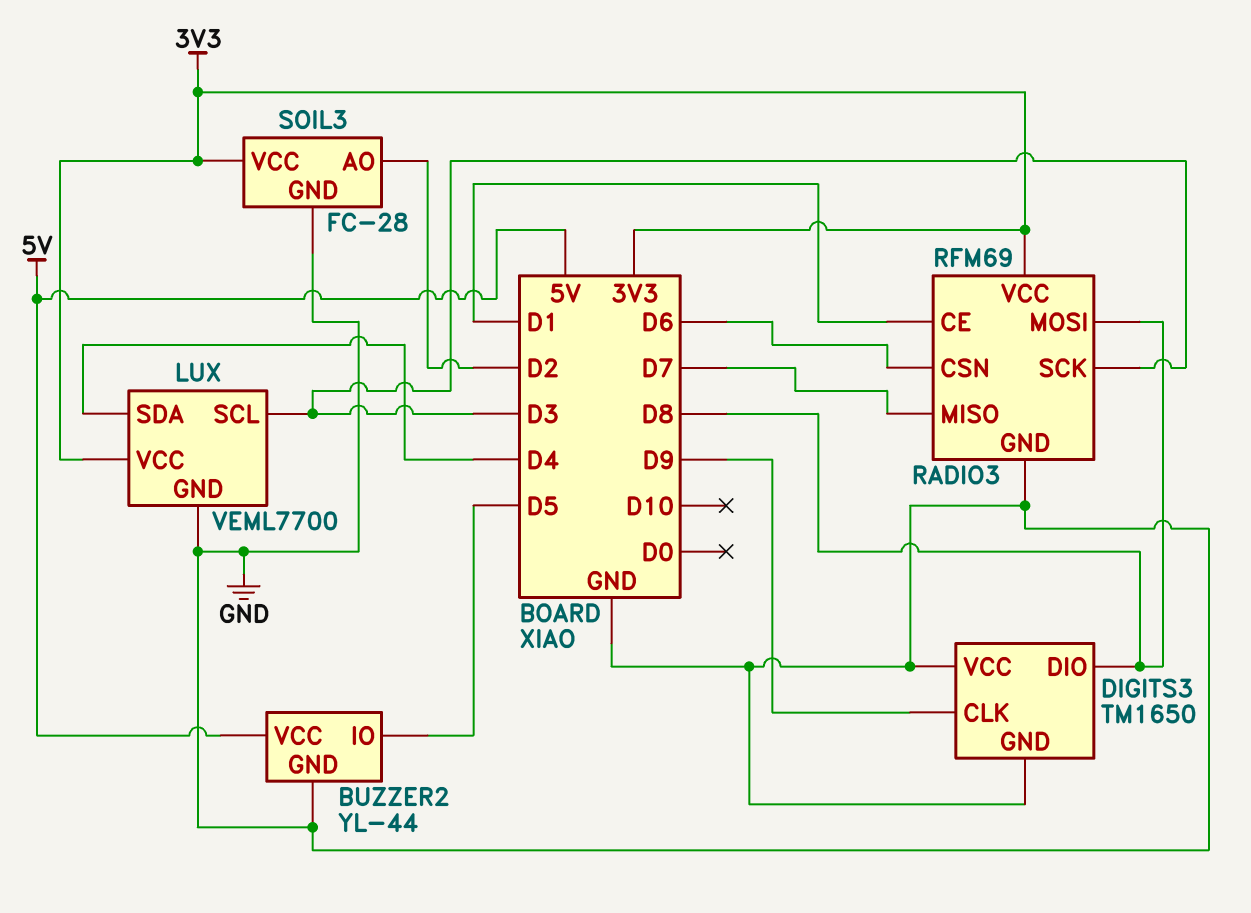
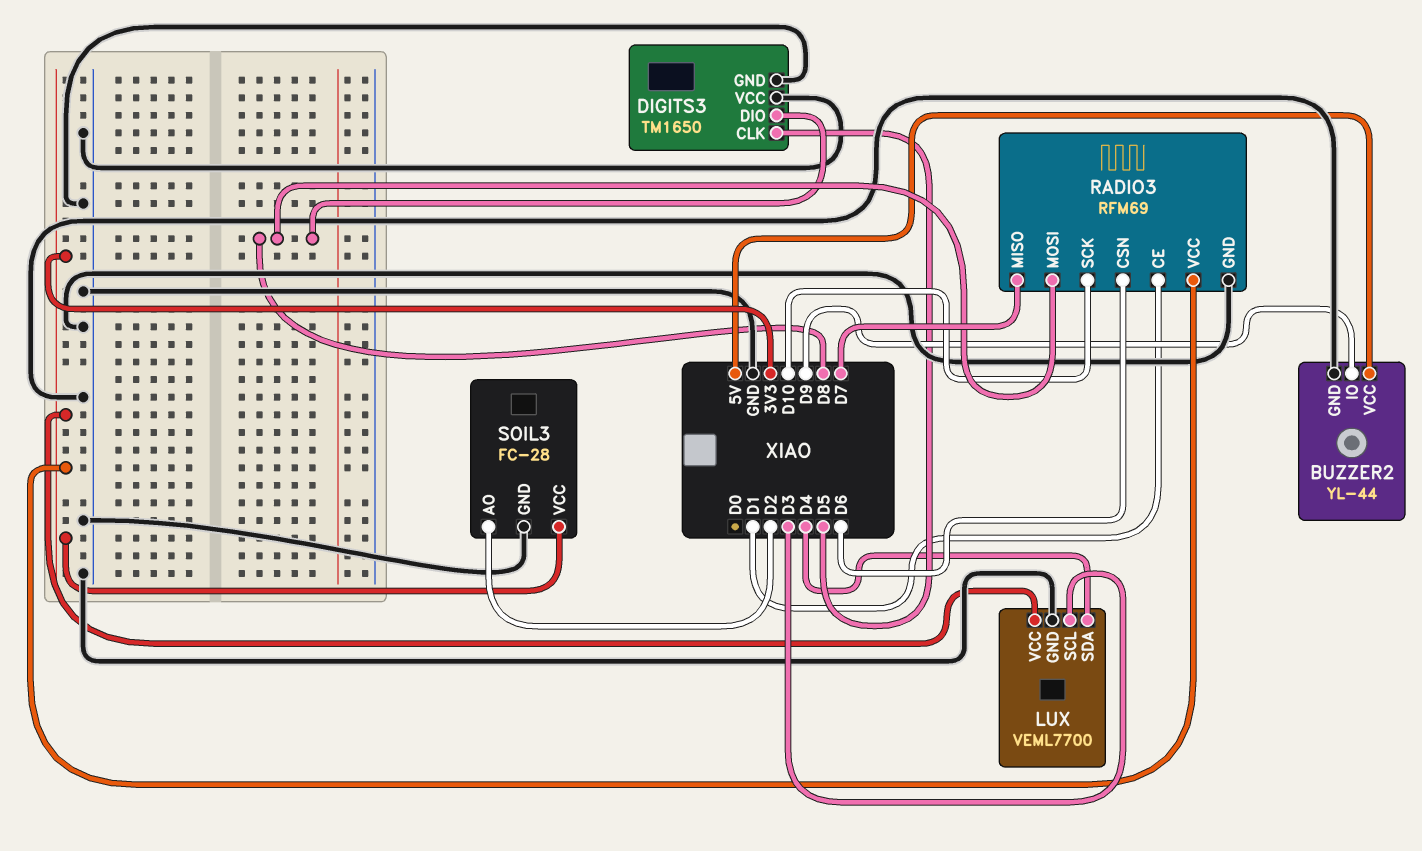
BUZZER2 pin IO: D5 -> D9
DIGITS3 pin CLK: D9 -> D5
RADIO3 pin SCK: D3 -> D10

